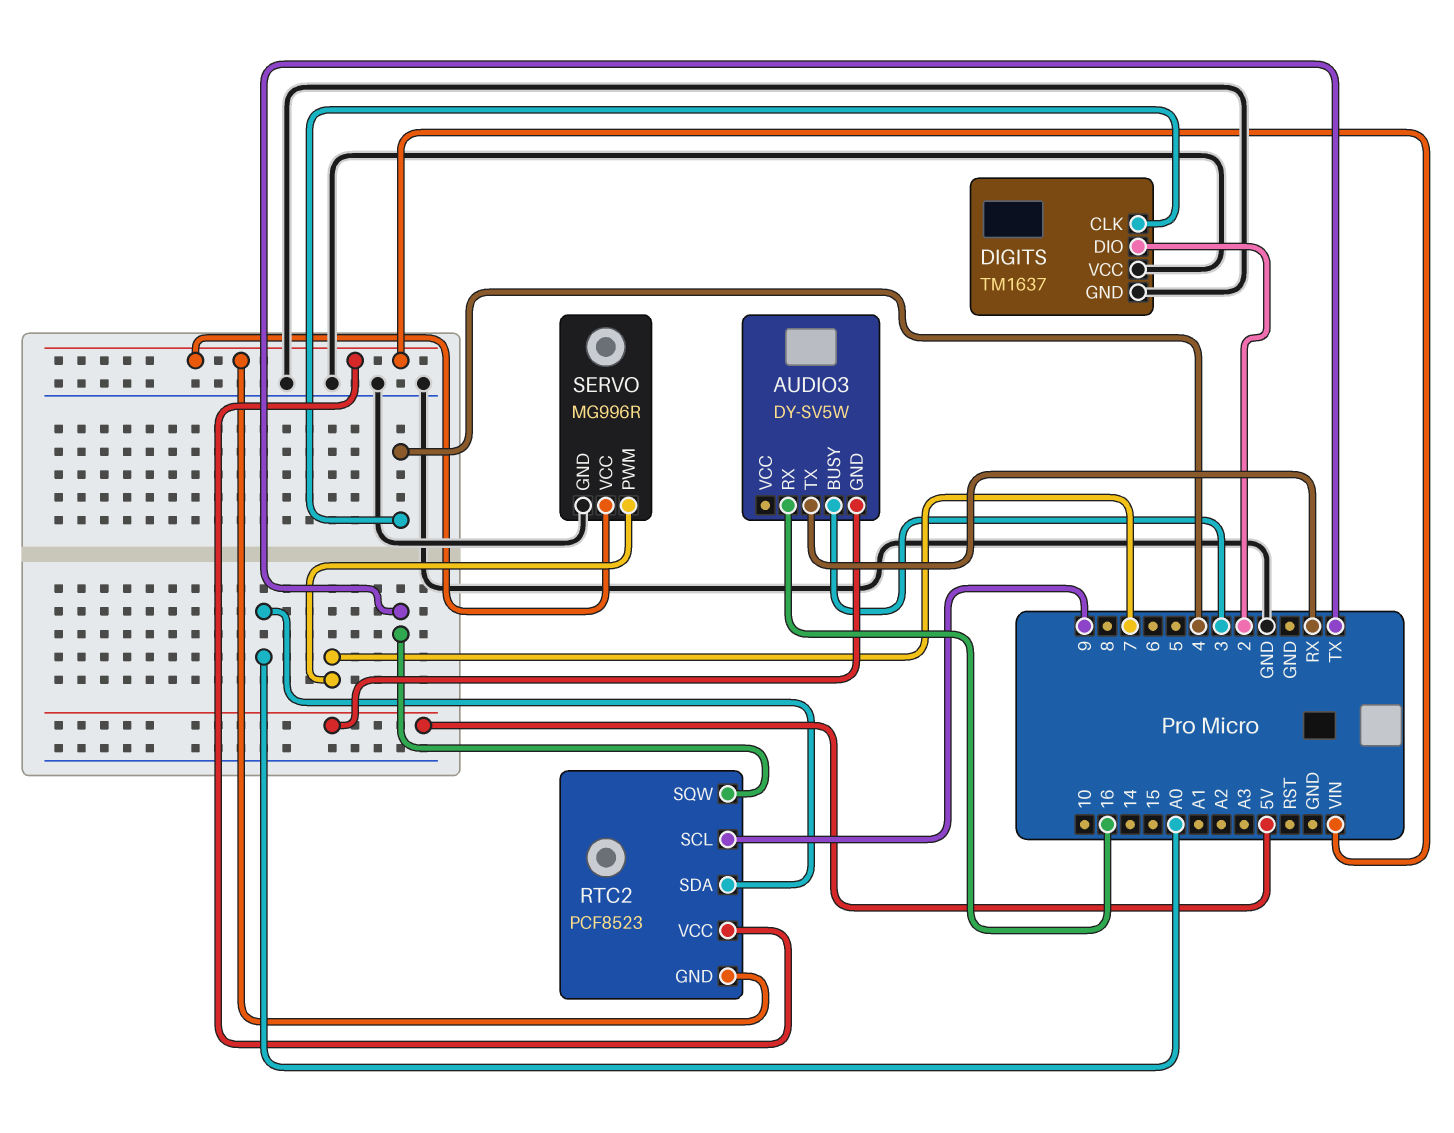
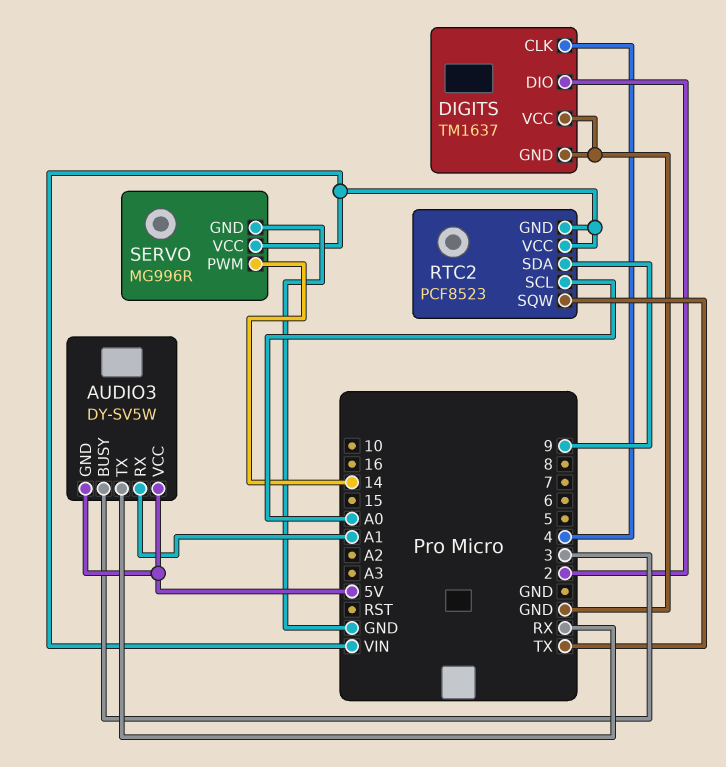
AUDIO3 pin RX: 16 -> A1
AUDIO3 pin VCC: none -> 5V
RTC2 pin SCL: 9 -> A0
RTC2 pin SDA: A0 -> 9
SERVO pin PWM: 7 -> 14

